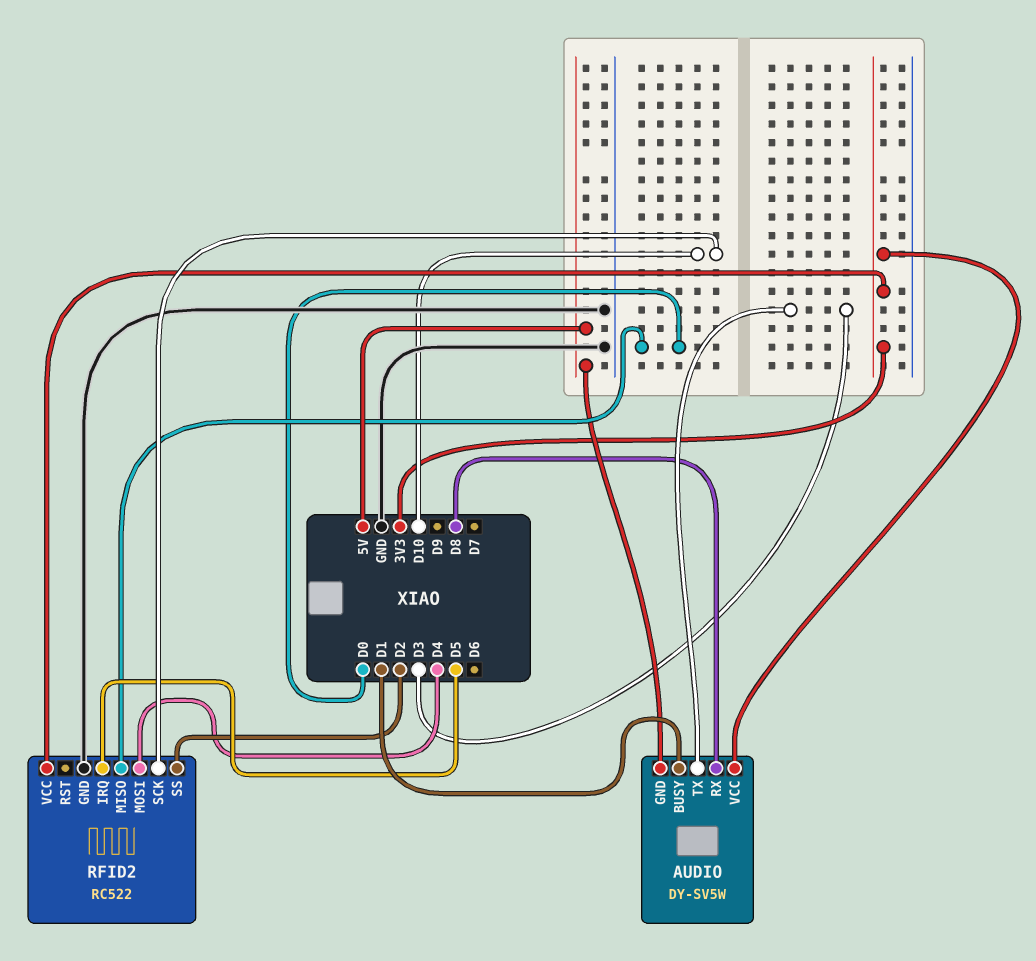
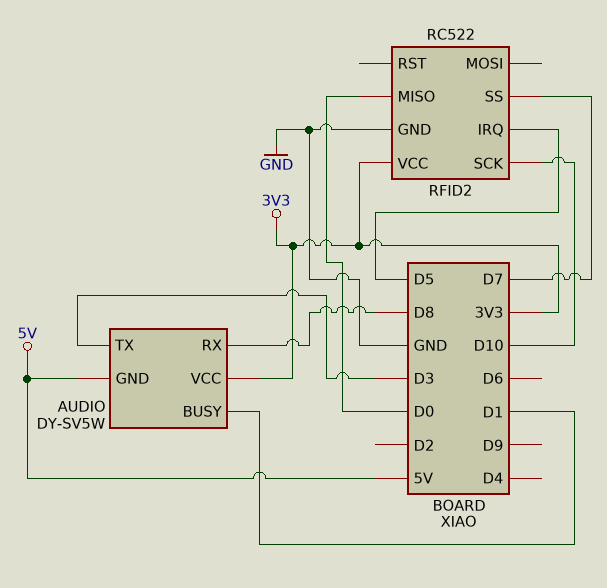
RFID2 pin MOSI: D4 -> none
RFID2 pin SS: D2 -> D7

